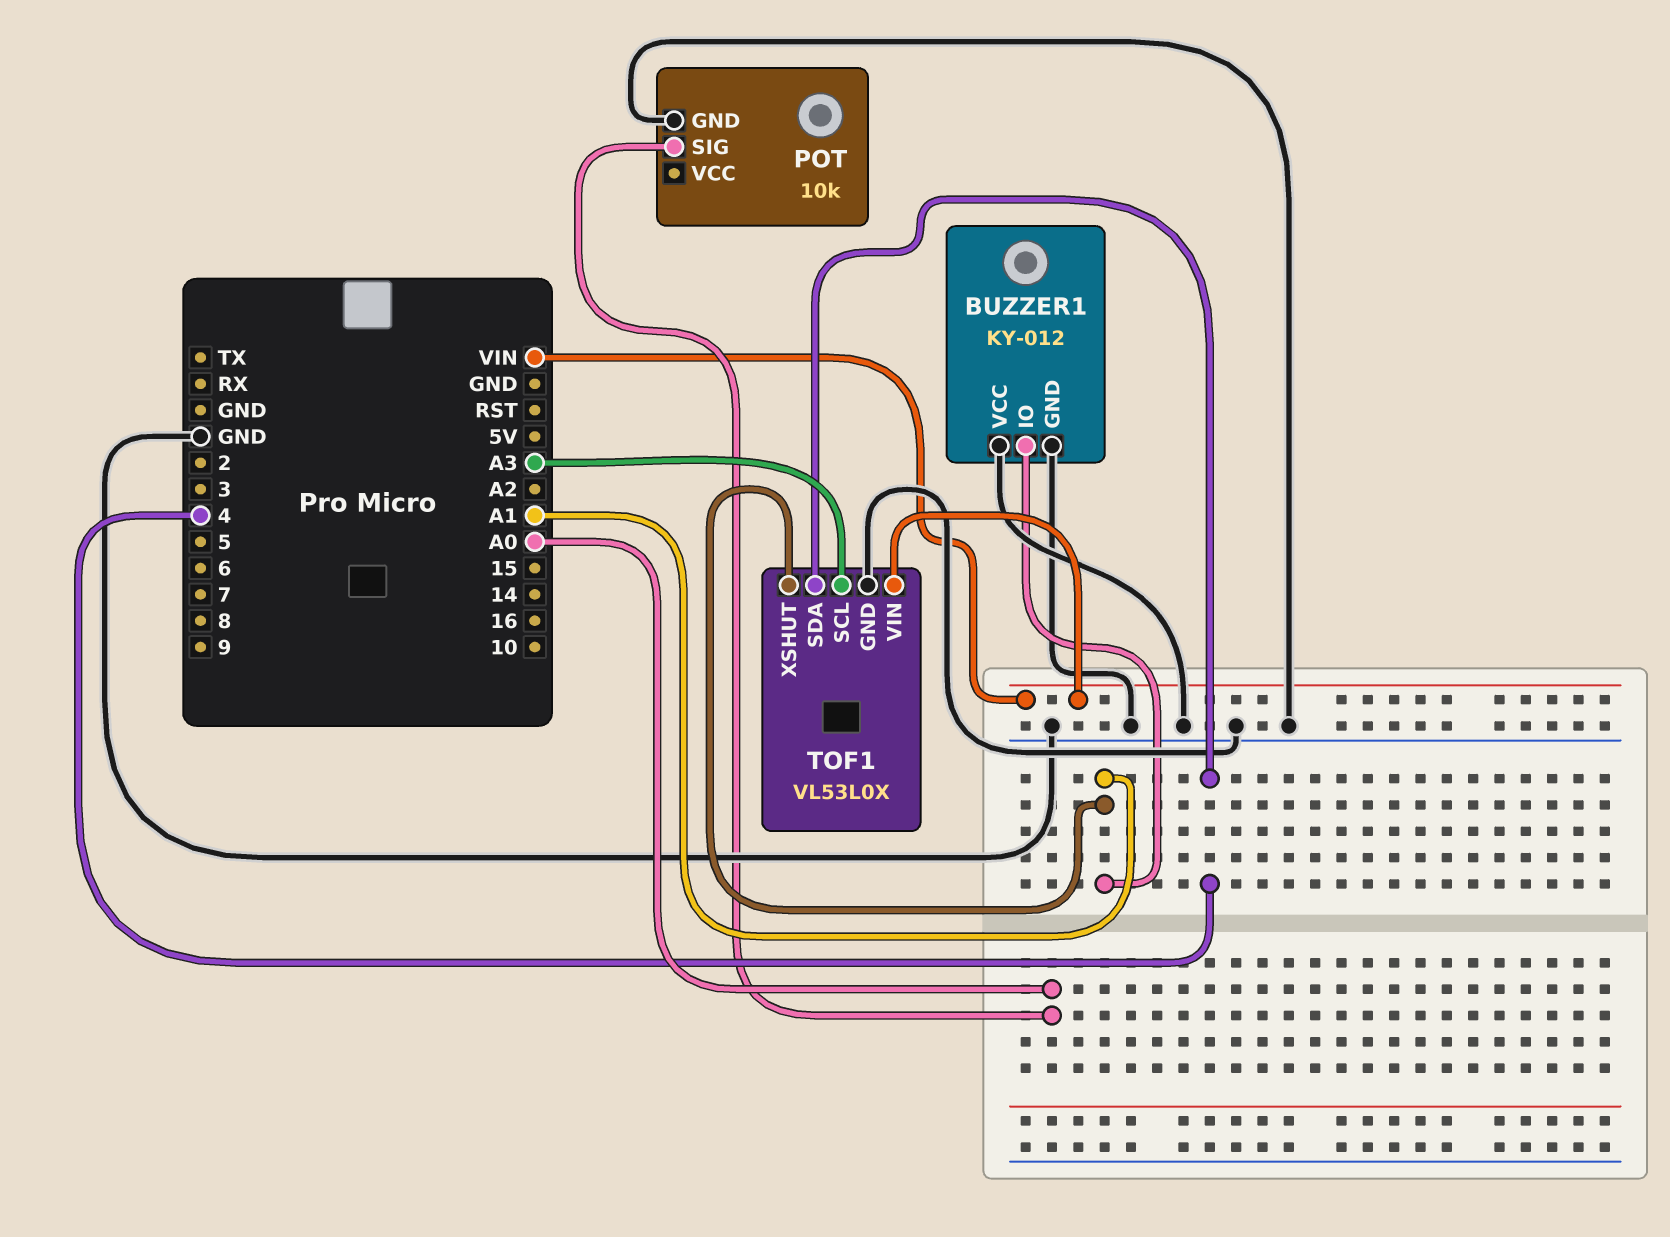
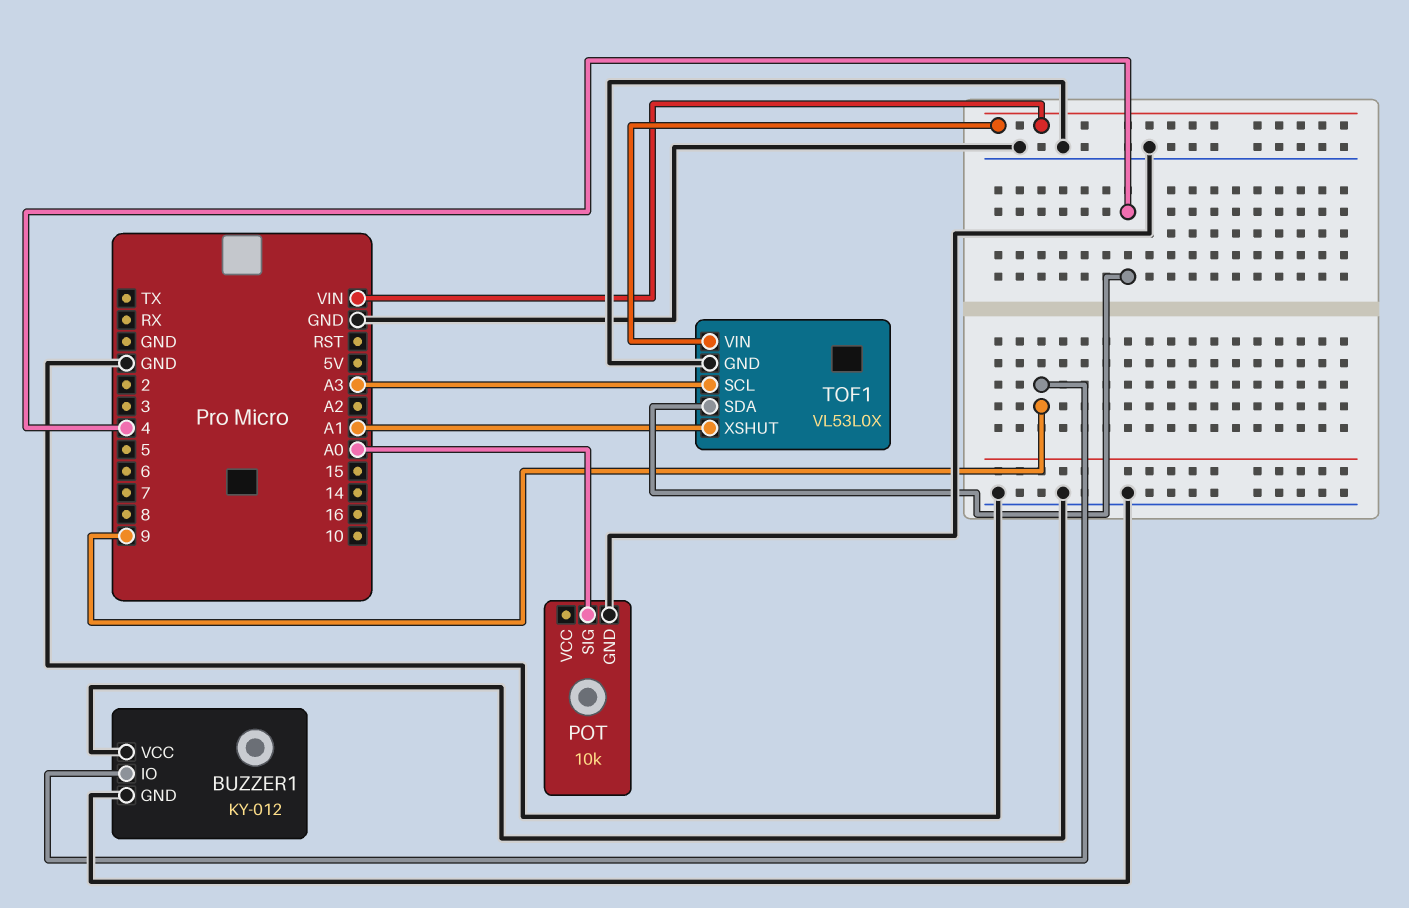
BUZZER1 pin IO: A1 -> 9

